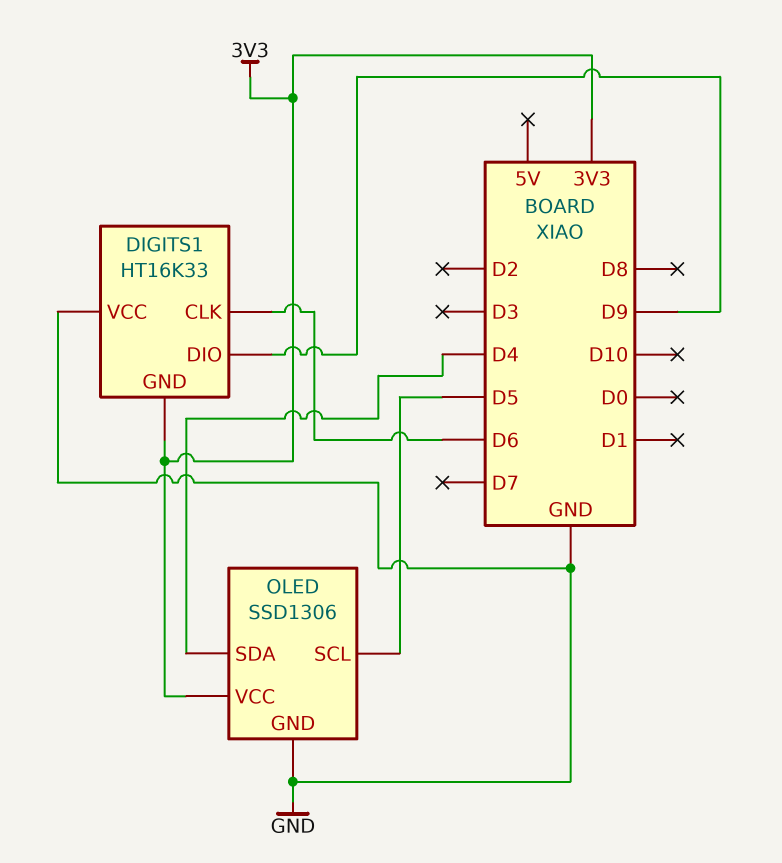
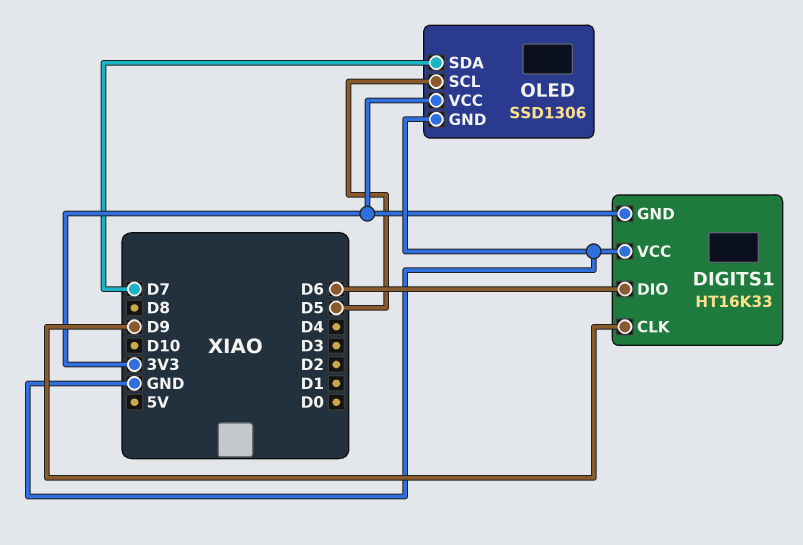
DIGITS1 pin CLK: D6 -> D9
DIGITS1 pin DIO: D9 -> D6
OLED pin SDA: D4 -> D7

